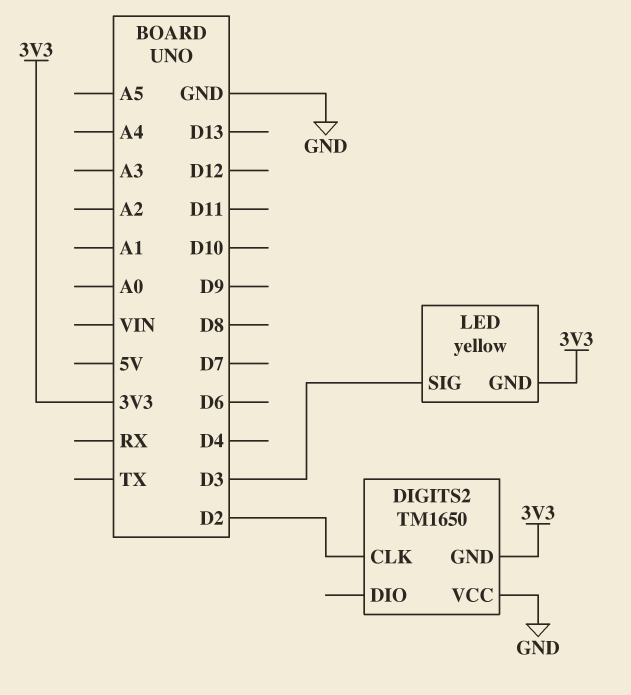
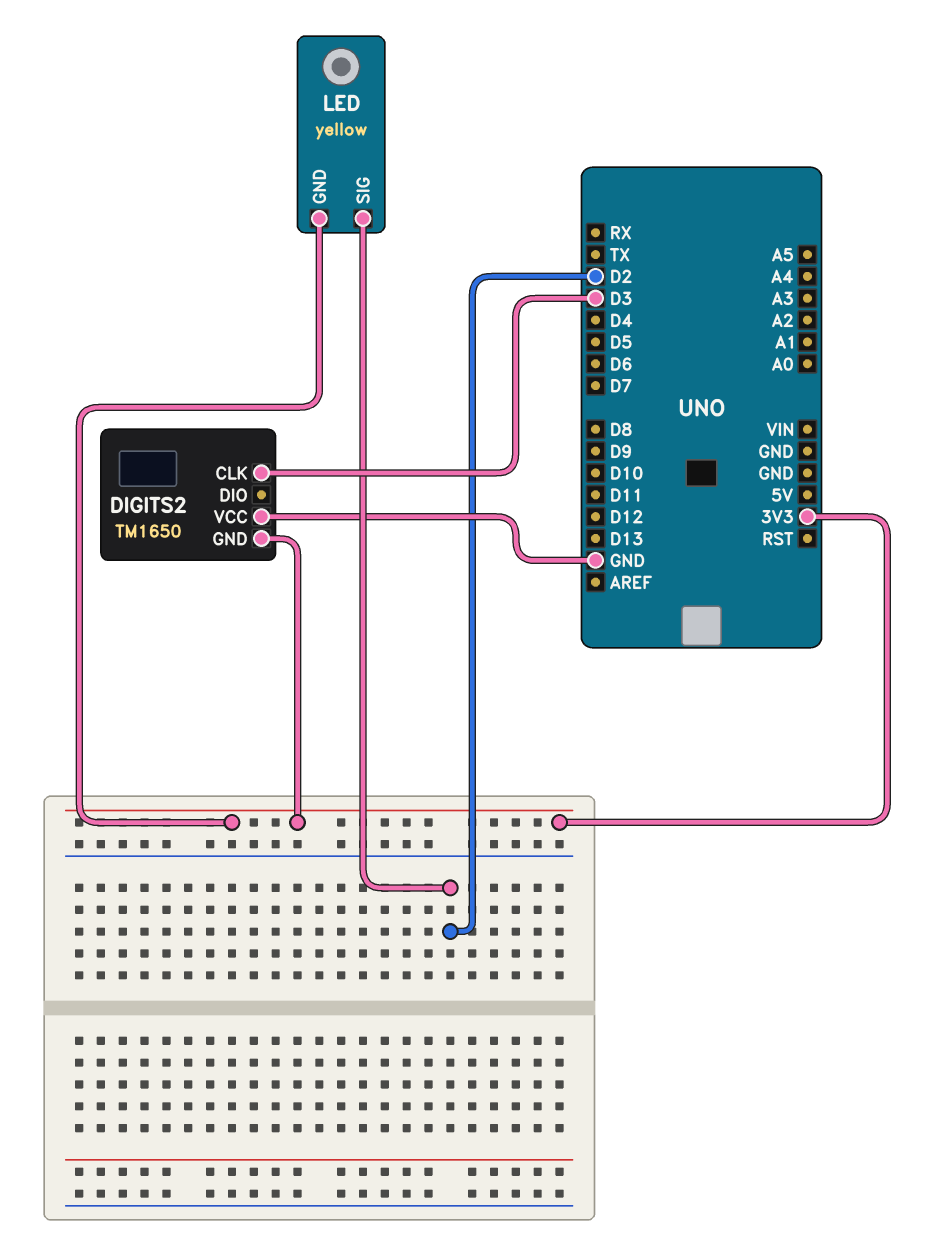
DIGITS2 pin CLK: D2 -> D3
LED pin SIG: D3 -> D2

